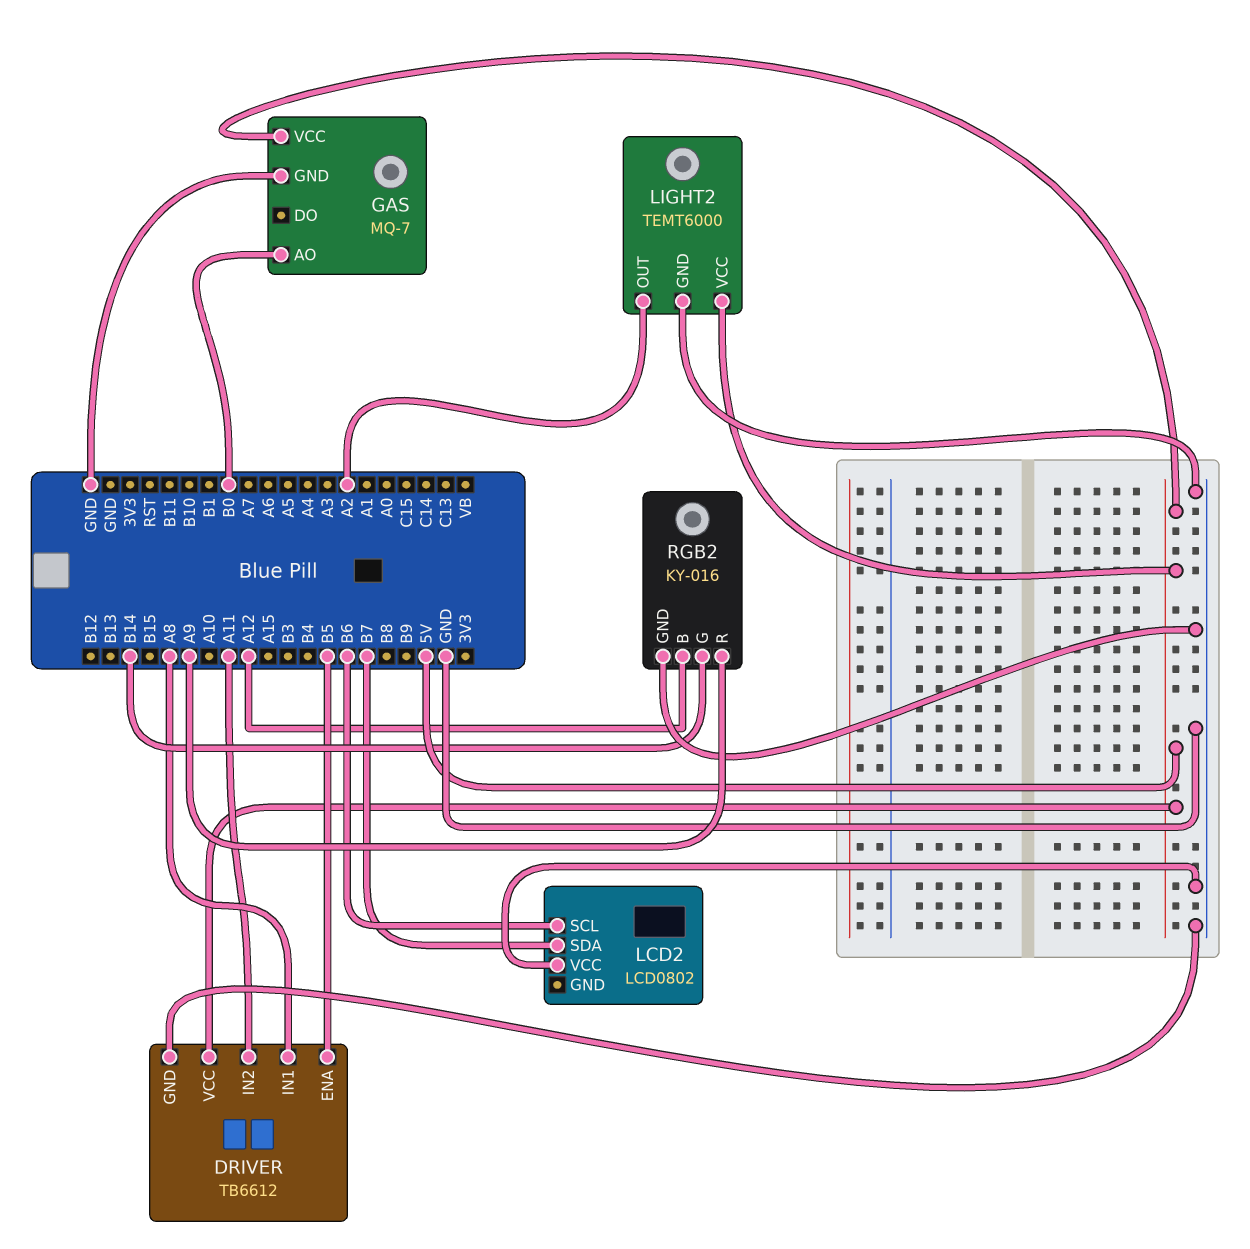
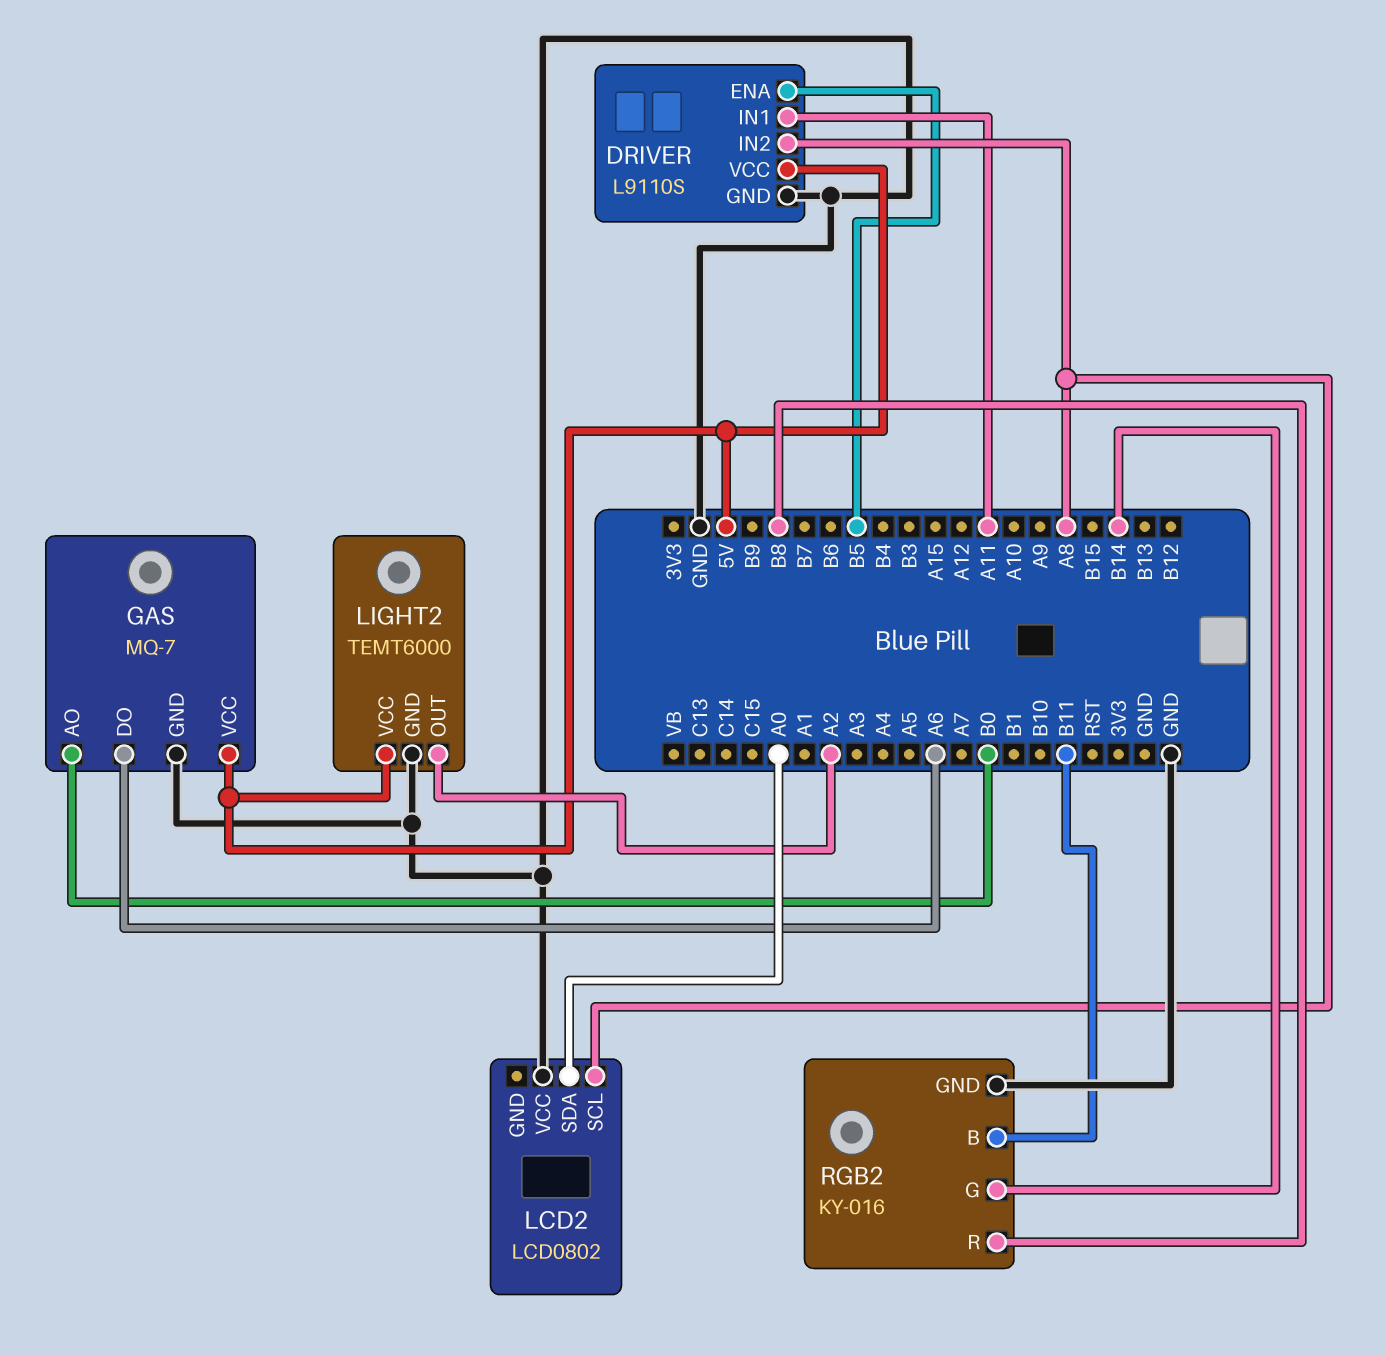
DRIVER: TB6612 -> L9110S
DRIVER pin IN1: A8 -> A11
DRIVER pin IN2: A11 -> A8
GAS pin DO: none -> A6
LCD2 pin SCL: B6 -> A8
LCD2 pin SDA: B7 -> A0
RGB2 pin B: A12 -> B11
RGB2 pin R: A9 -> B8

